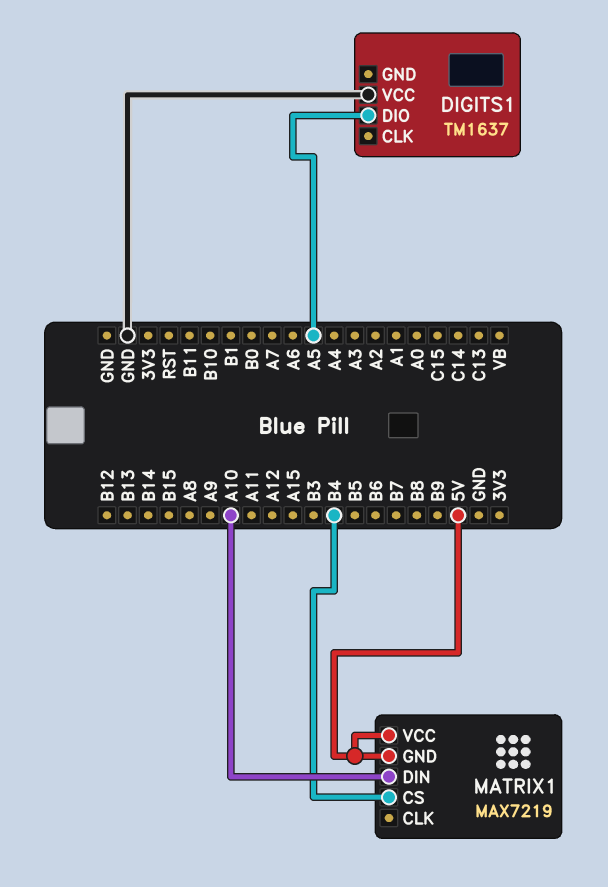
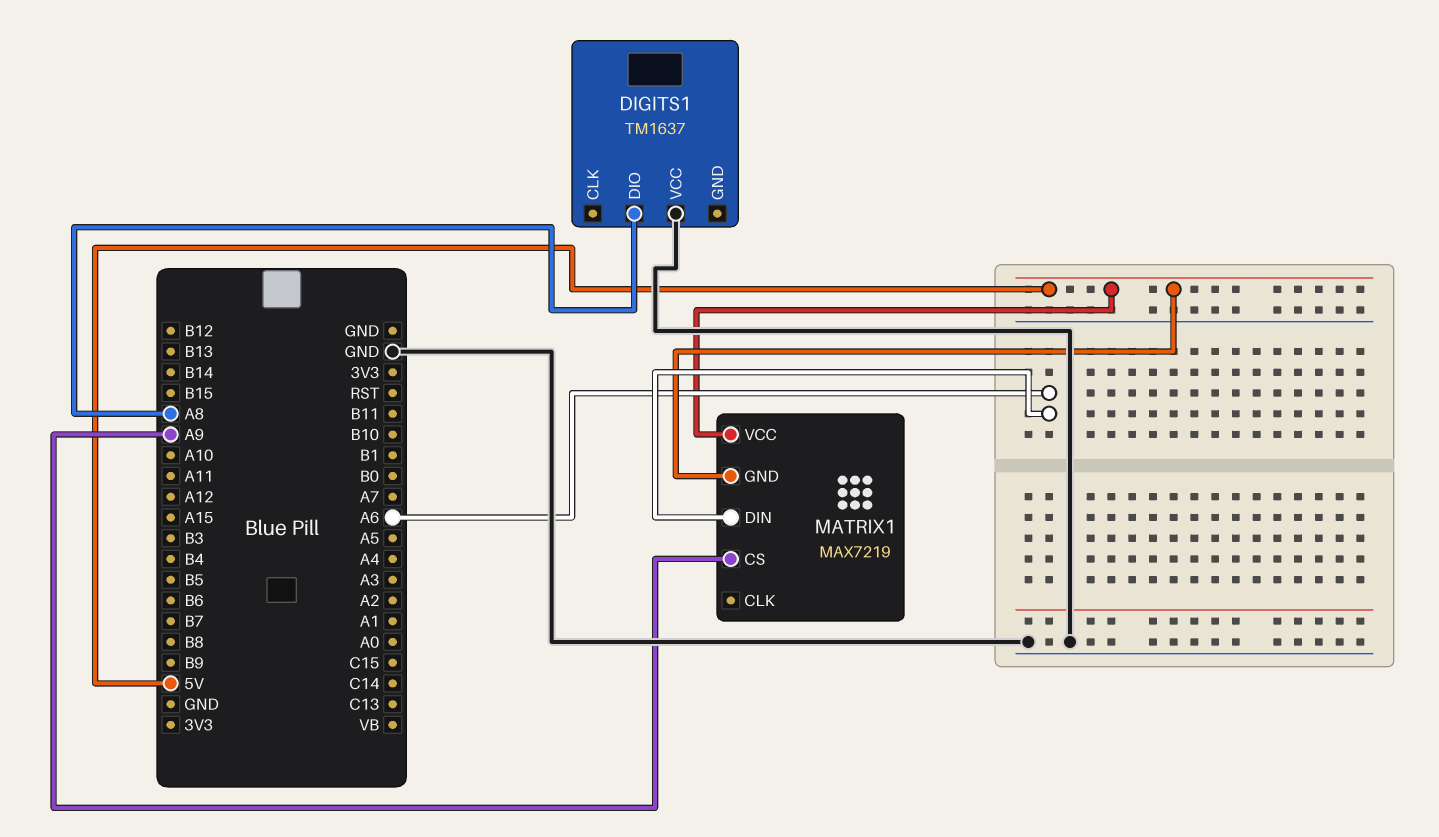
DIGITS1 pin DIO: A5 -> A8
MATRIX1 pin CS: B4 -> A9
MATRIX1 pin DIN: A10 -> A6

